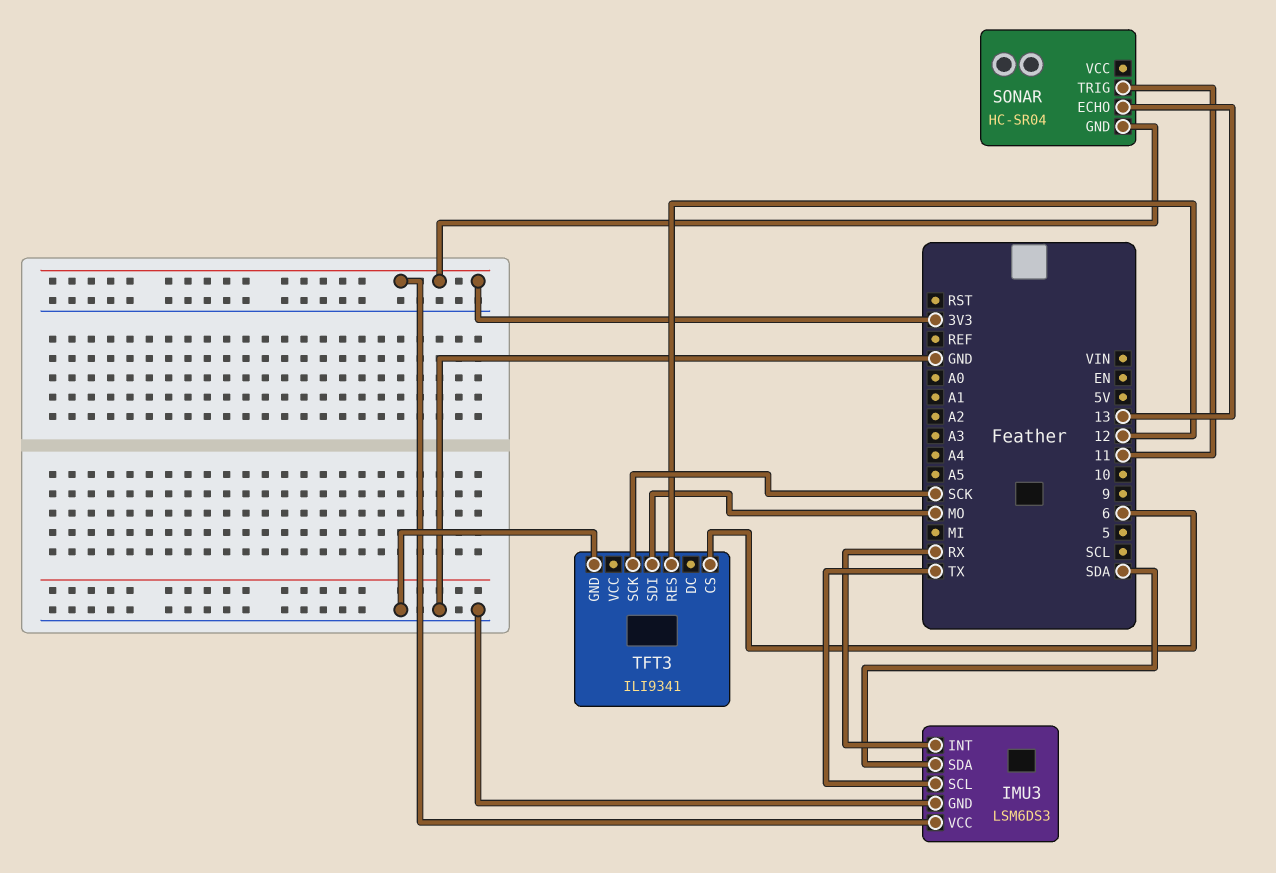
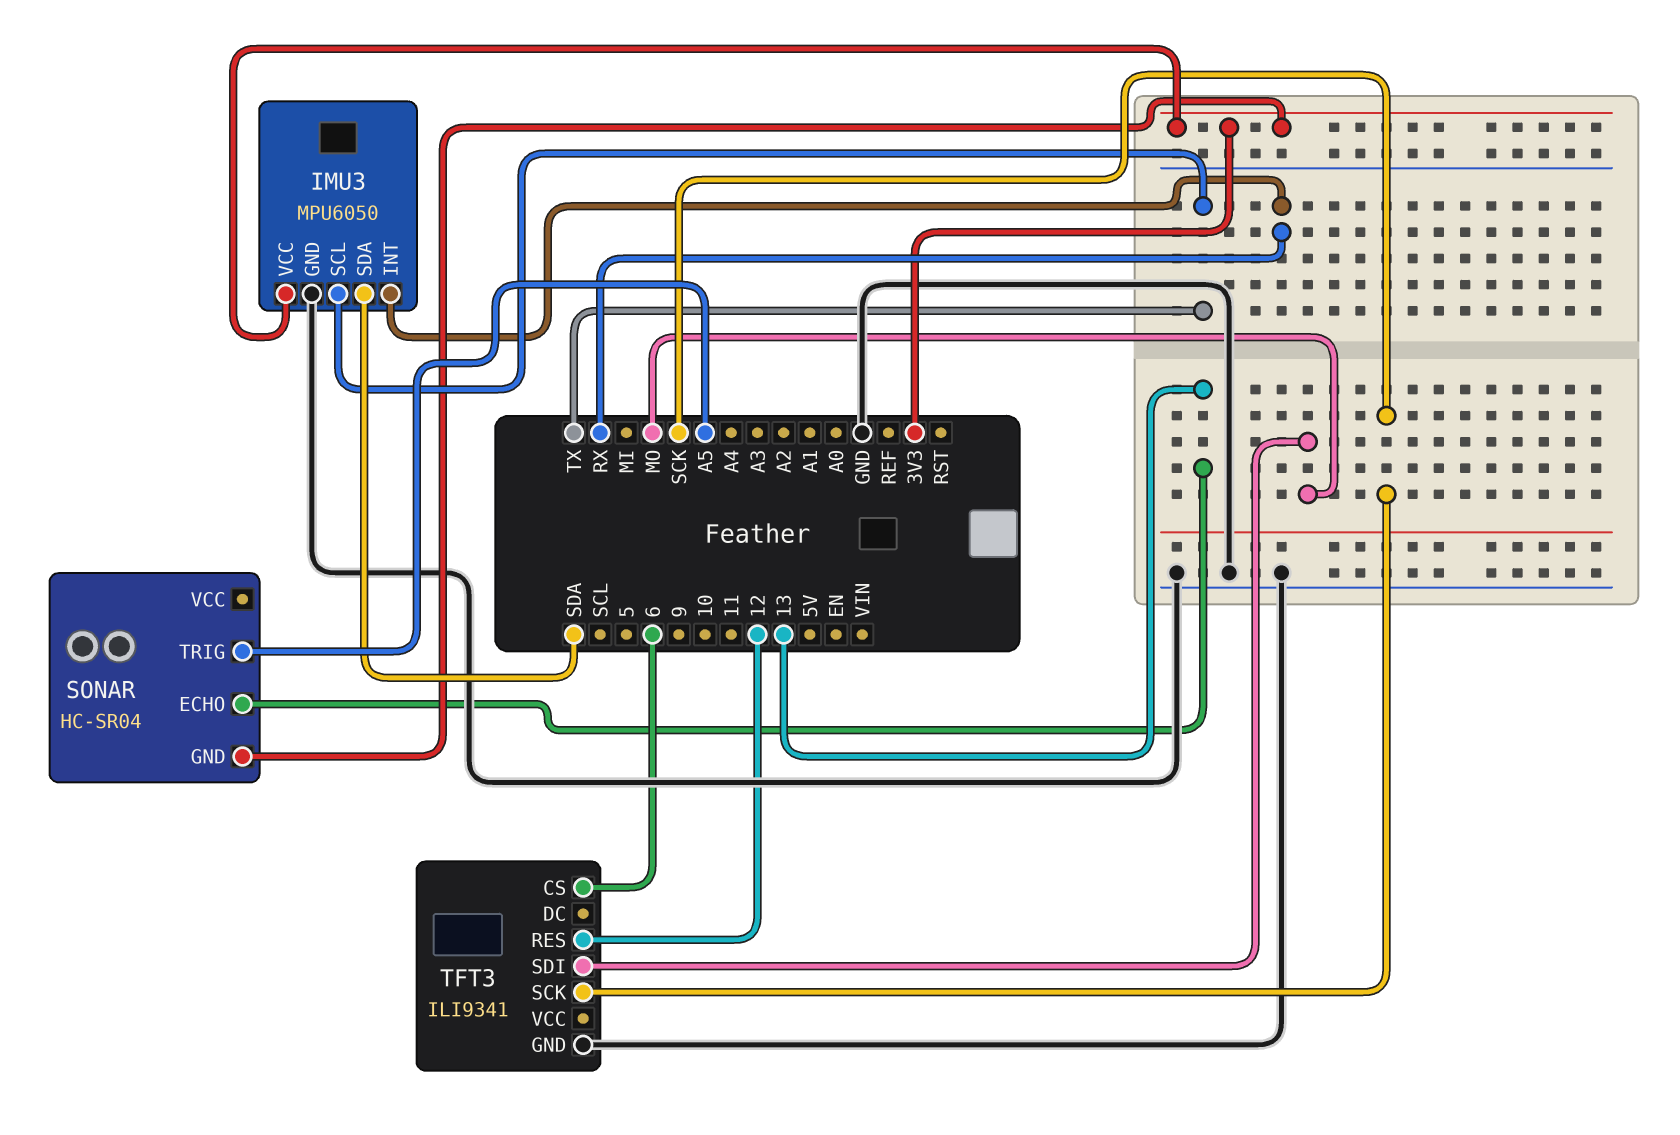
IMU3: LSM6DS3 -> MPU6050
SONAR pin TRIG: 11 -> A5

